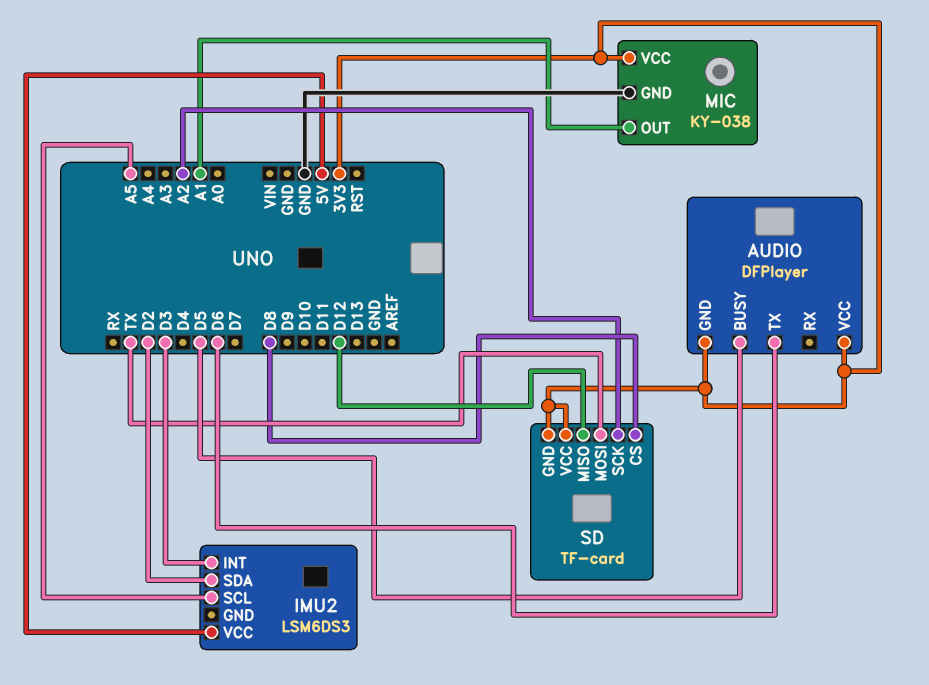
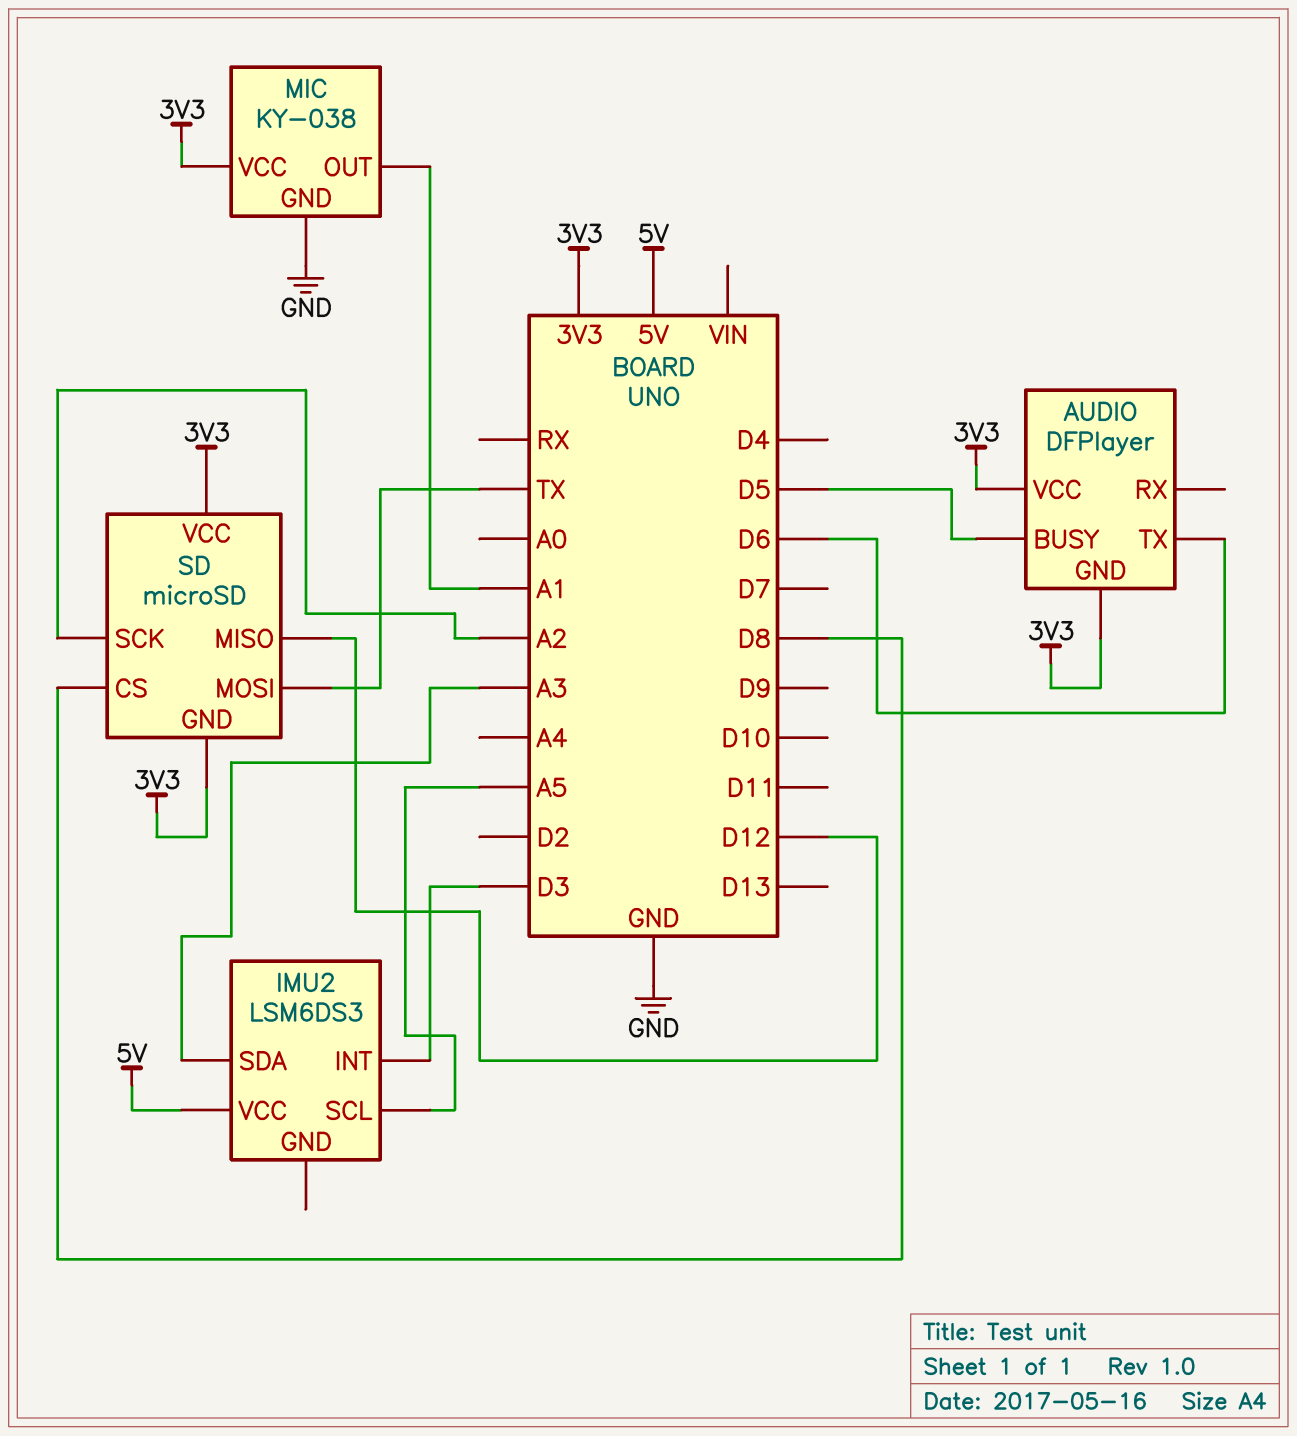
IMU2 pin SDA: D2 -> A3
SD: TF-card -> microSD

